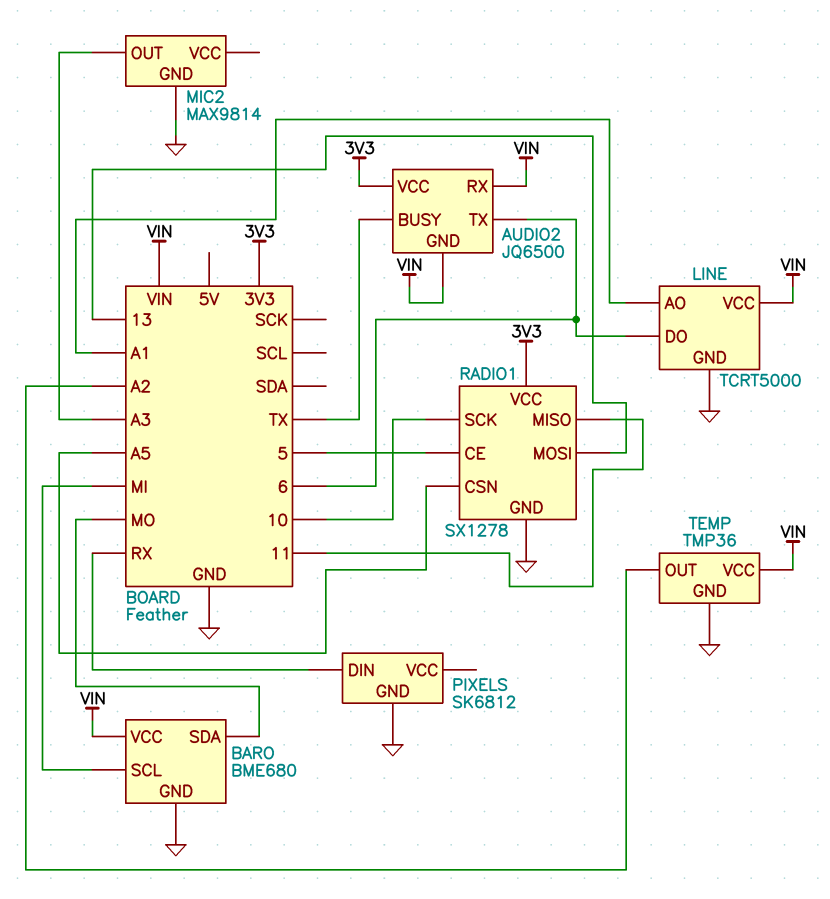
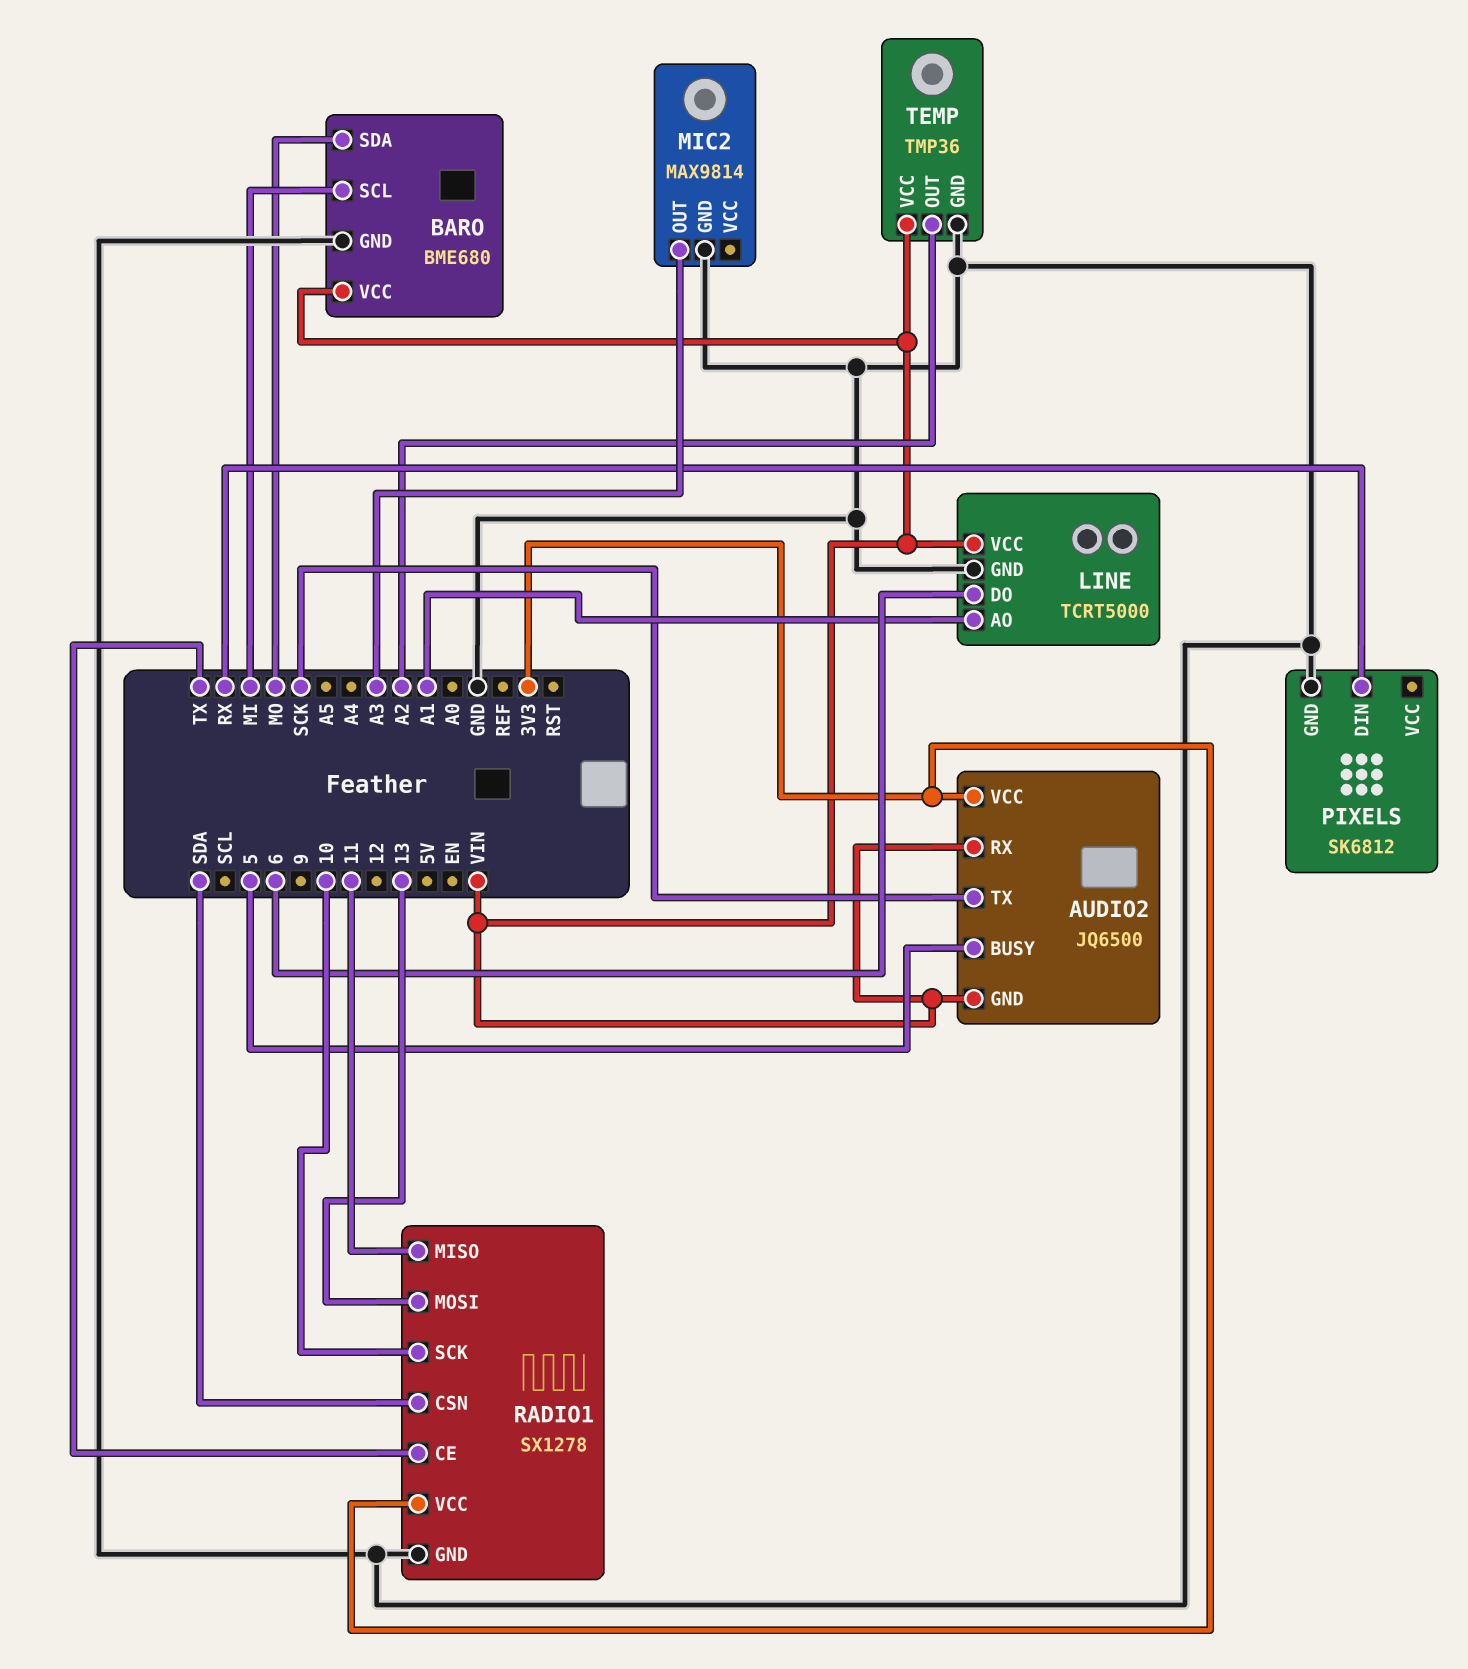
AUDIO2 pin BUSY: TX -> 5
AUDIO2 pin TX: 6 -> SCK
RADIO1 pin CE: 5 -> TX
RADIO1 pin CSN: A5 -> SDA

